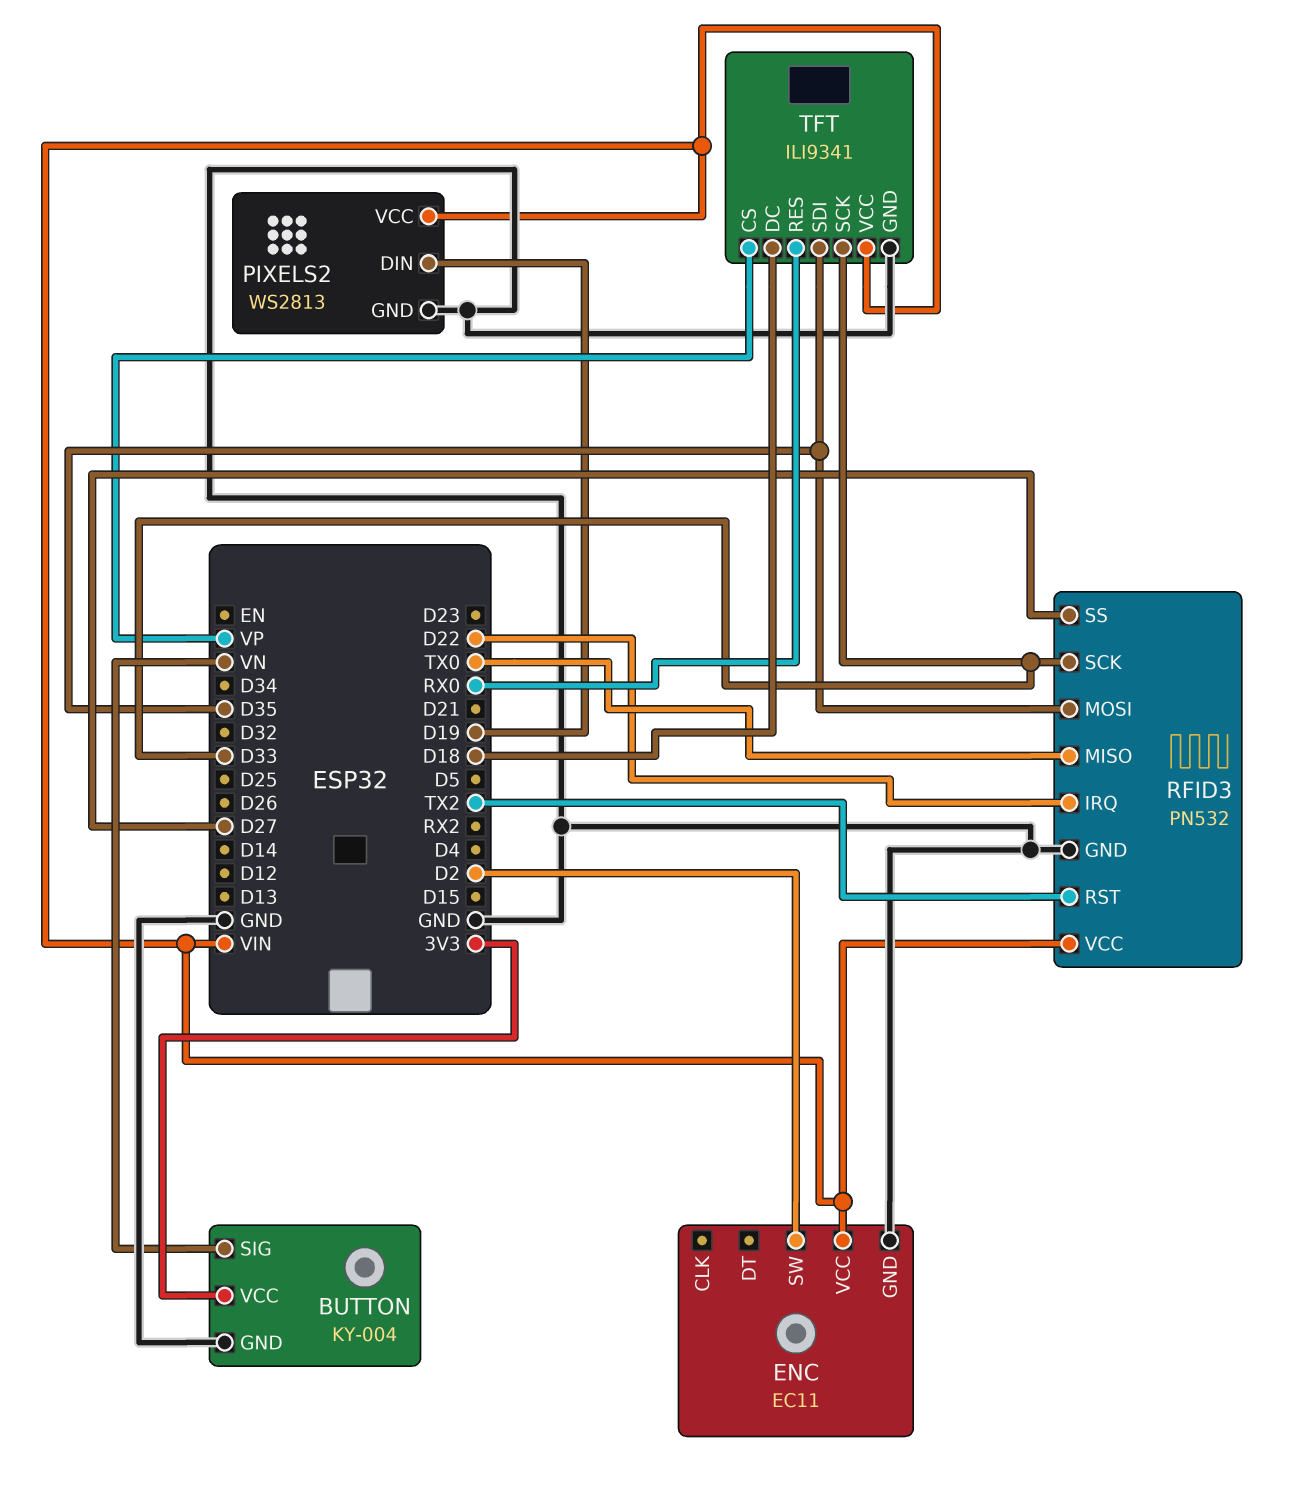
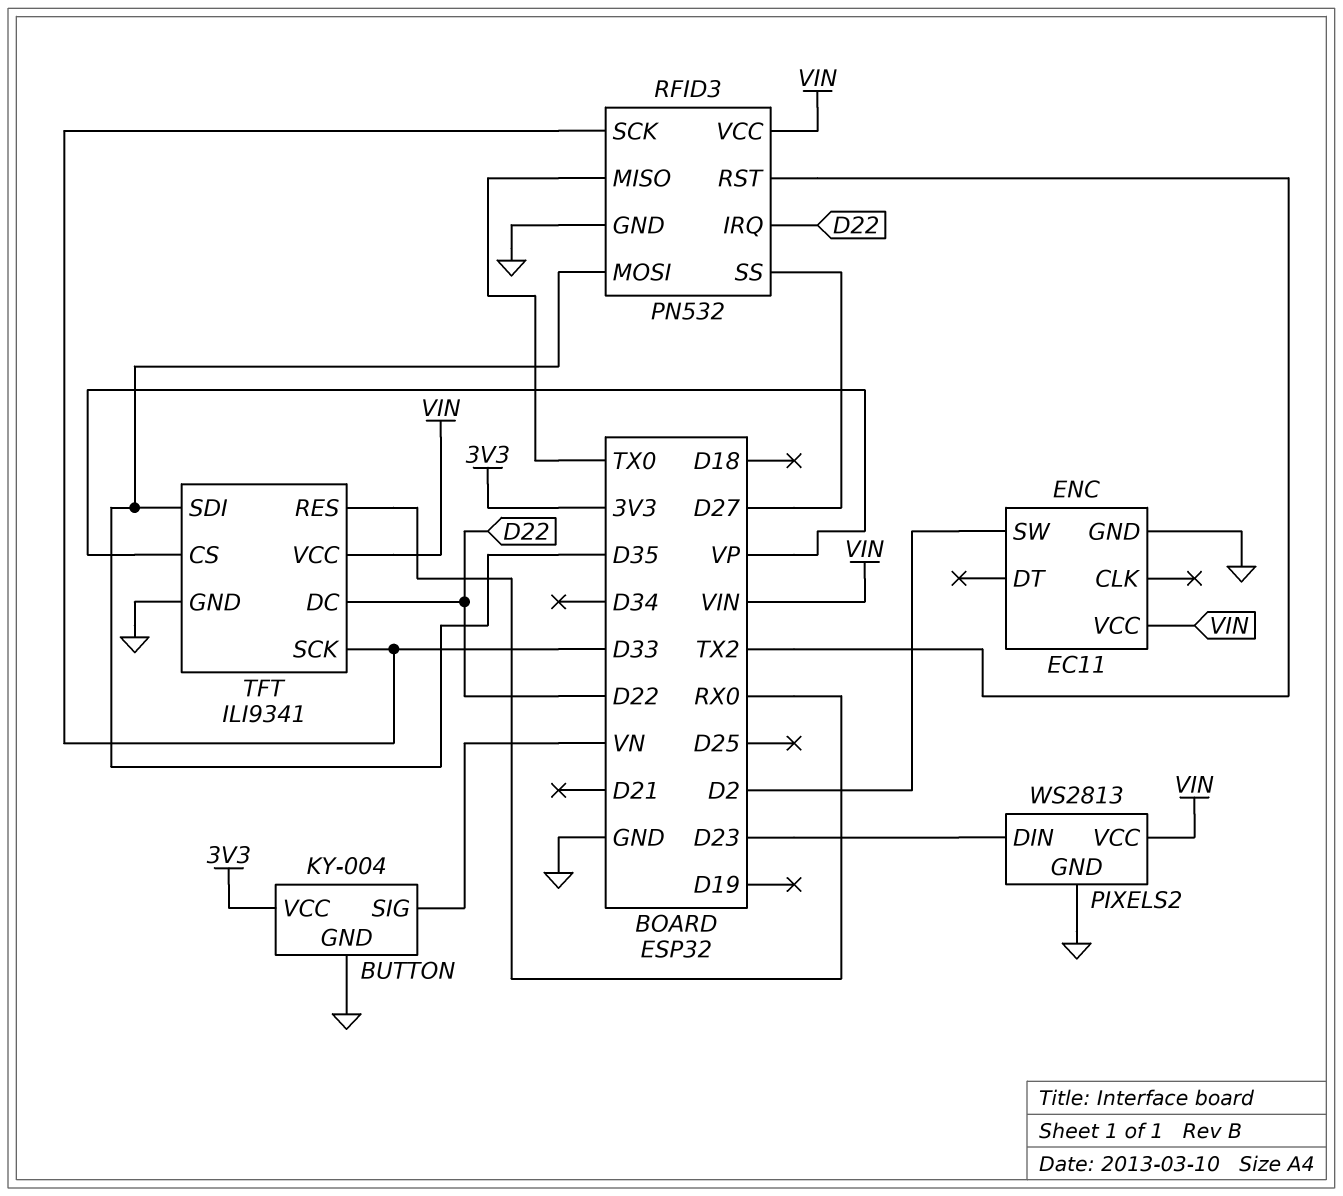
PIXELS2 pin DIN: D19 -> D23
TFT pin DC: D18 -> D22

